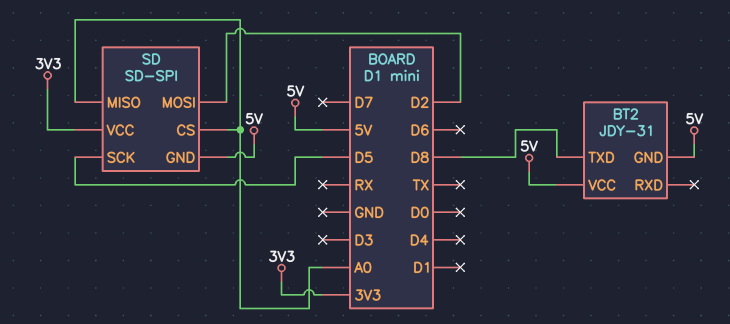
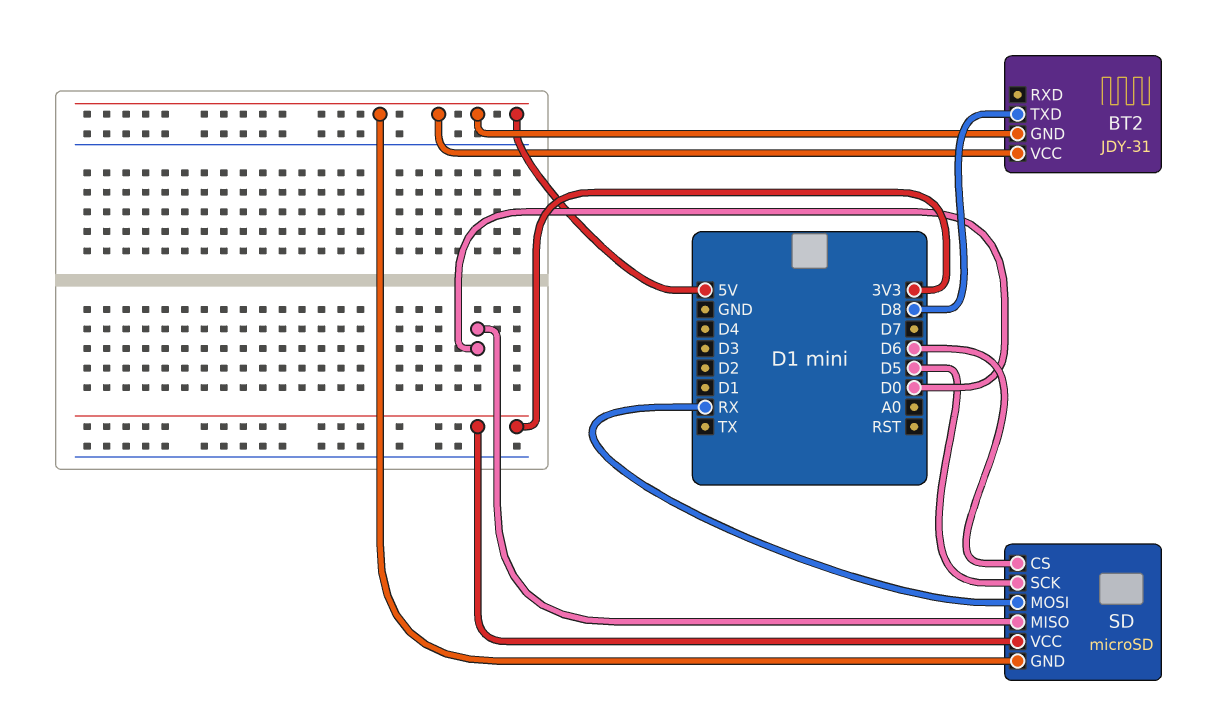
SD: SD-SPI -> microSD
SD pin CS: A0 -> D6
SD pin MISO: A0 -> D0
SD pin MOSI: D2 -> RX

